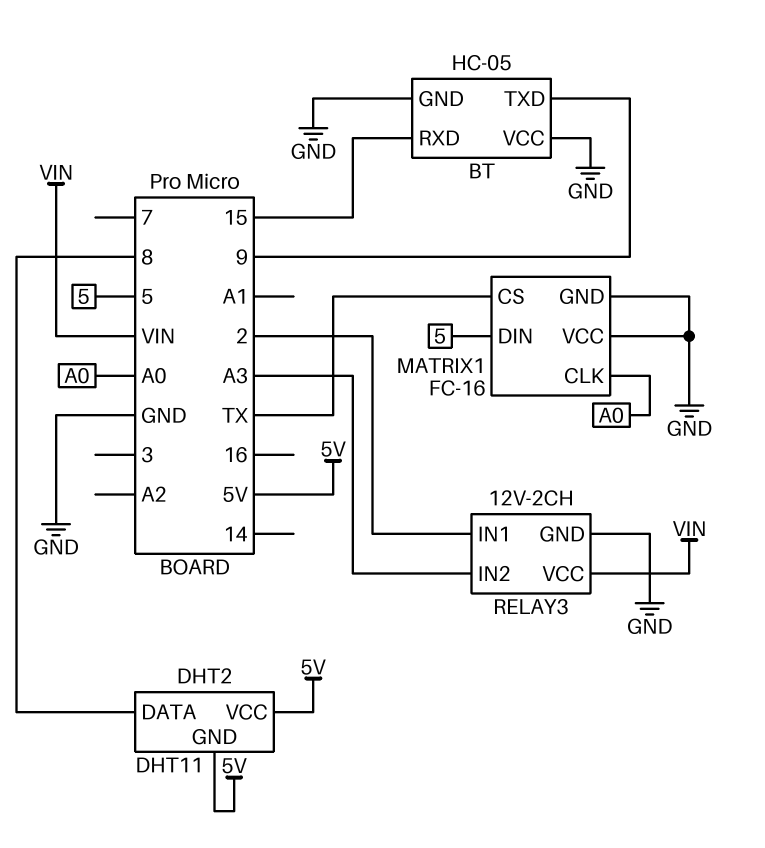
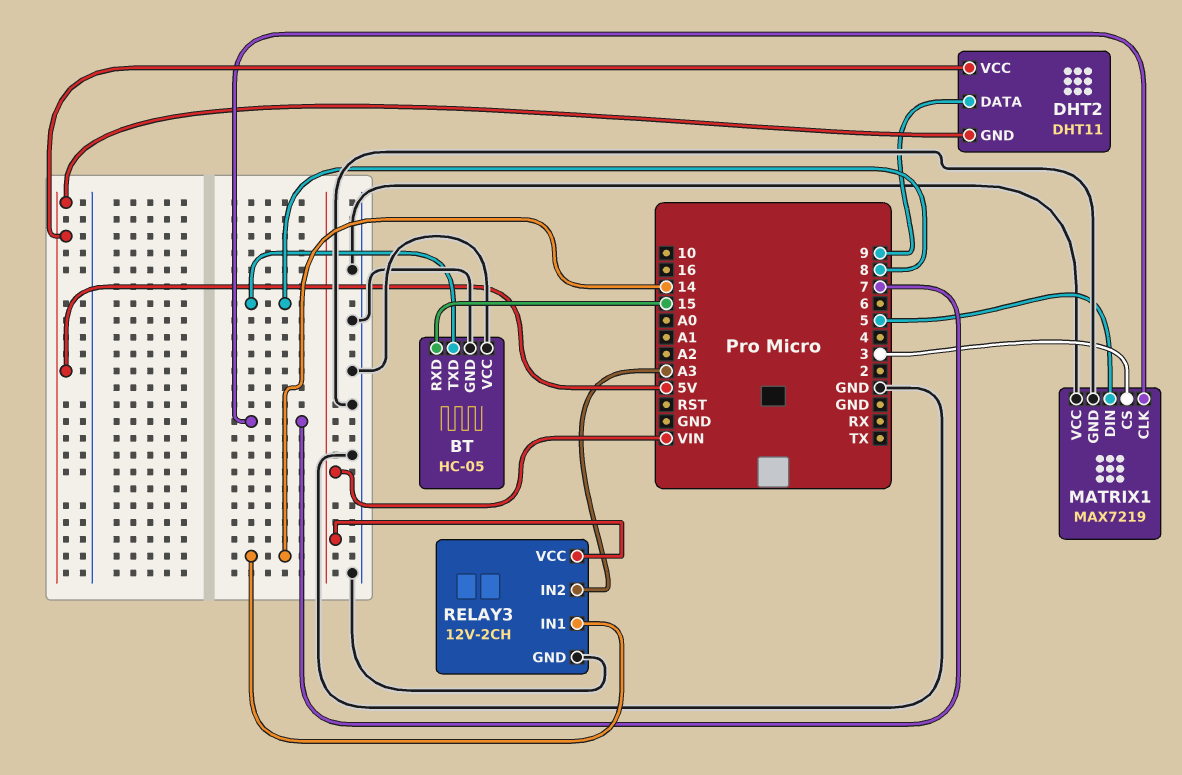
BT pin TXD: 9 -> 8
DHT2 pin DATA: 8 -> 9
MATRIX1: FC-16 -> MAX7219
MATRIX1 pin CLK: A0 -> 7
MATRIX1 pin CS: TX -> 3
RELAY3 pin IN1: 2 -> 14

